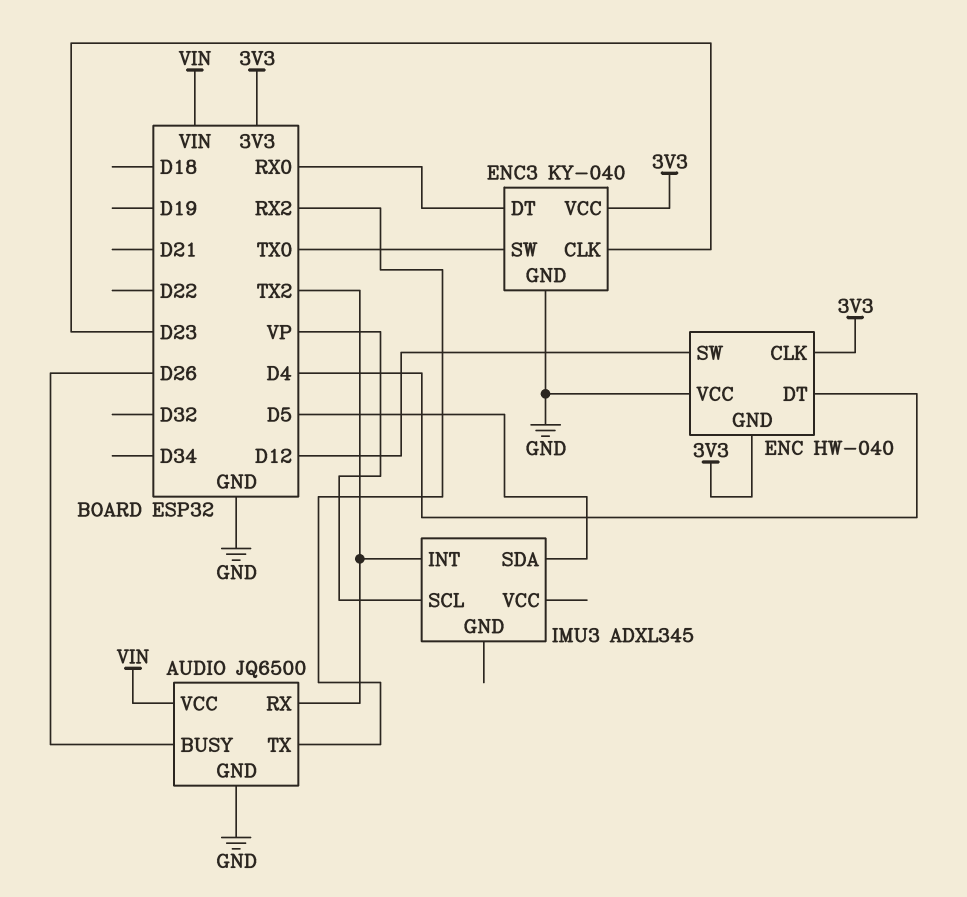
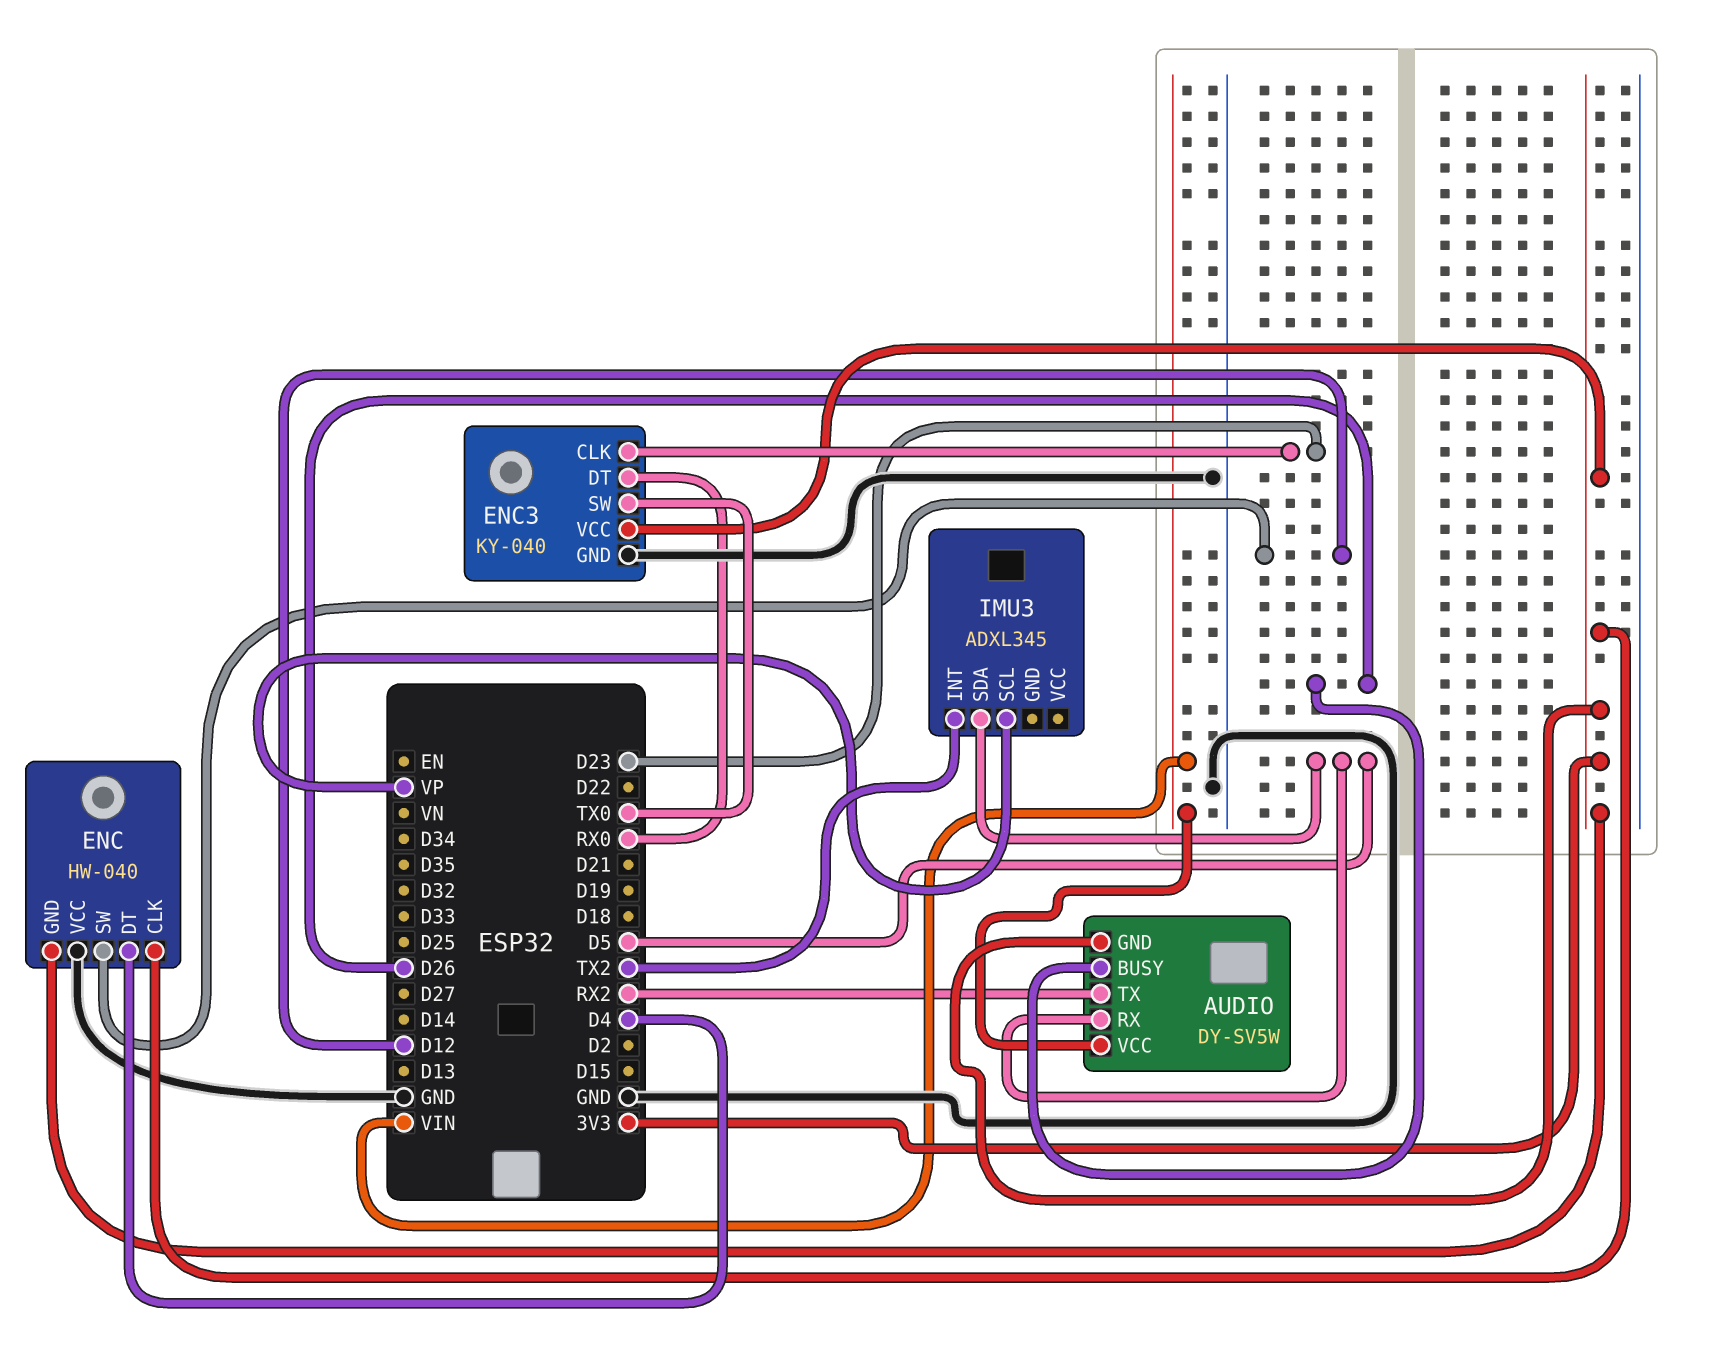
AUDIO: JQ6500 -> DY-SV5W
AUDIO pin GND: GND -> 3V3
AUDIO pin RX: TX2 -> D5

